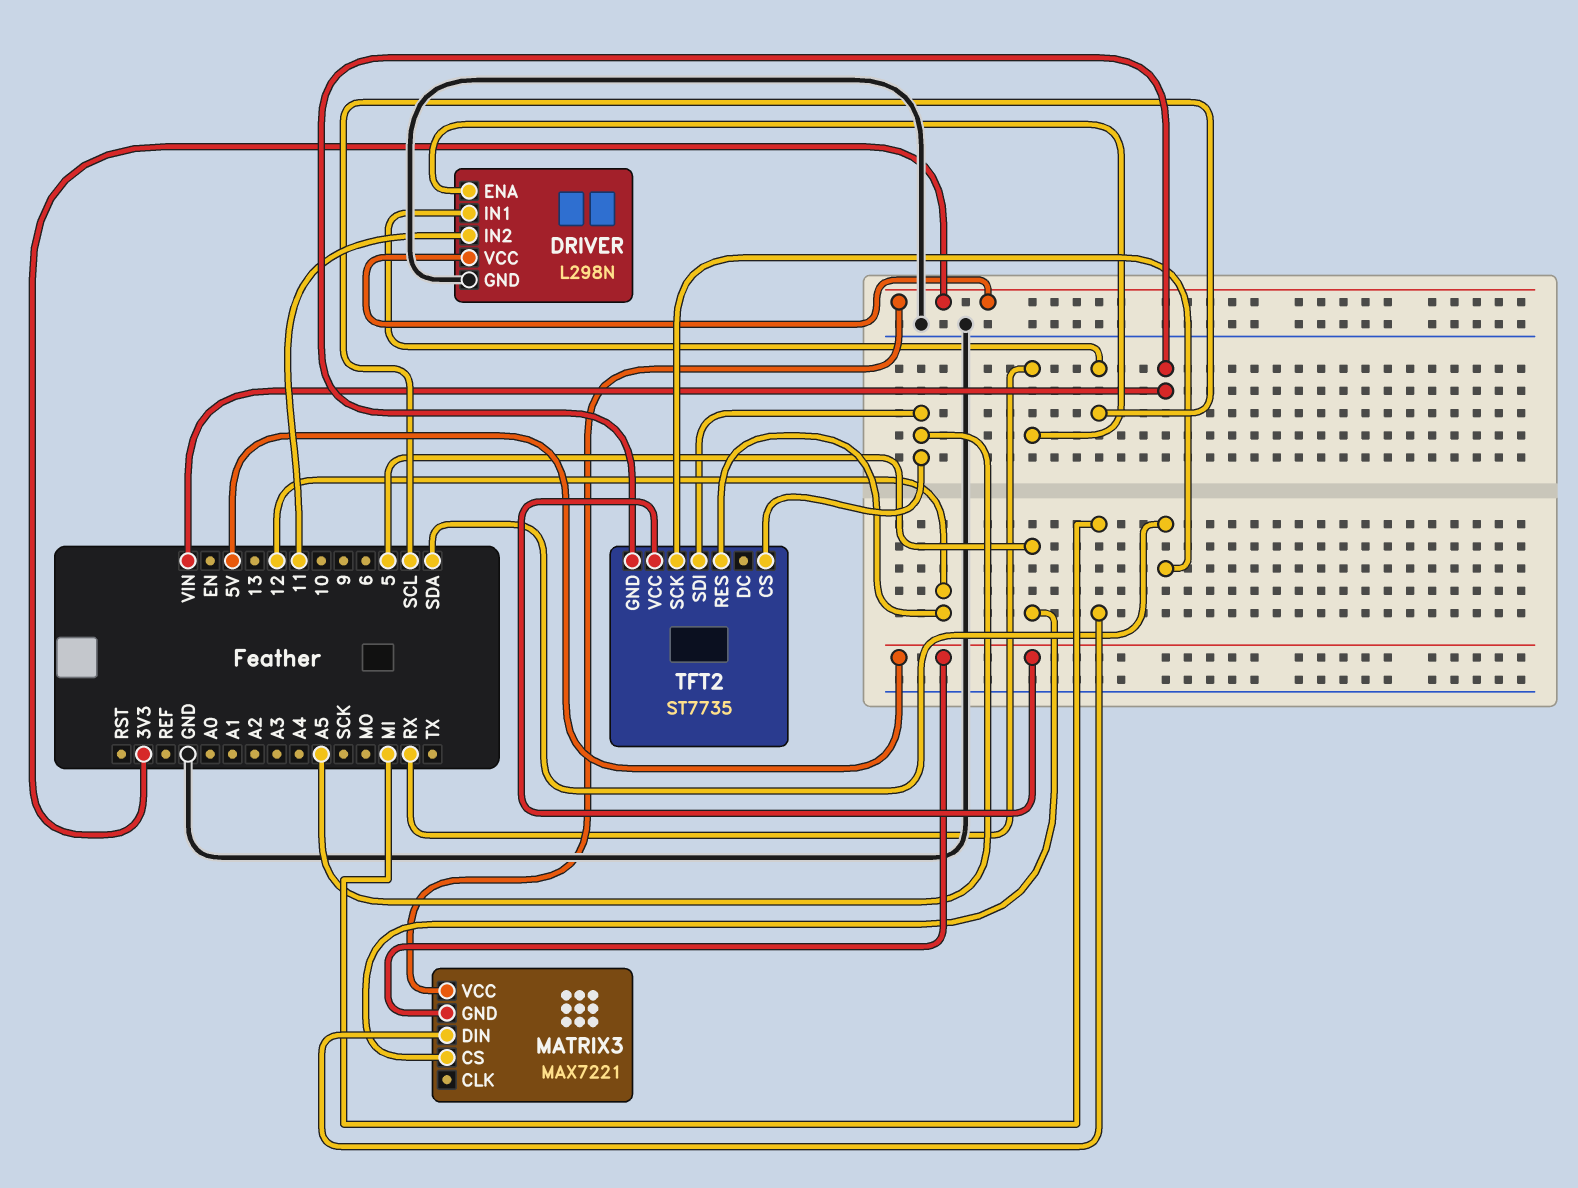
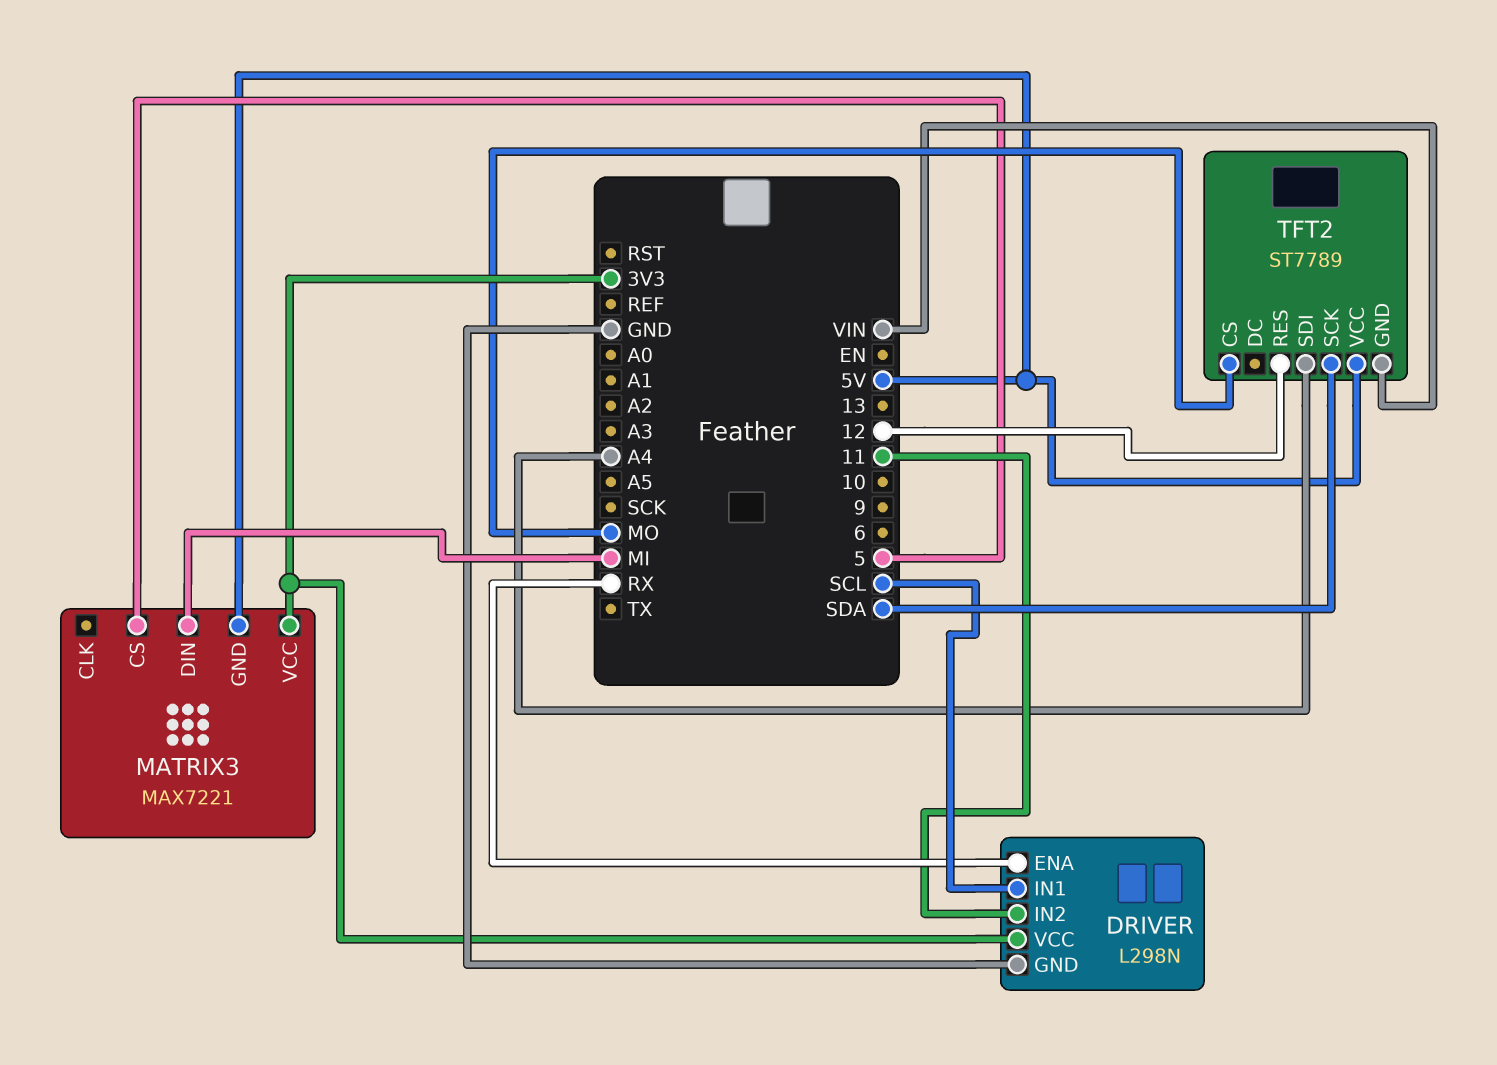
TFT2: ST7735 -> ST7789
TFT2 pin CS: A5 -> MO
TFT2 pin SDI: A5 -> A4

